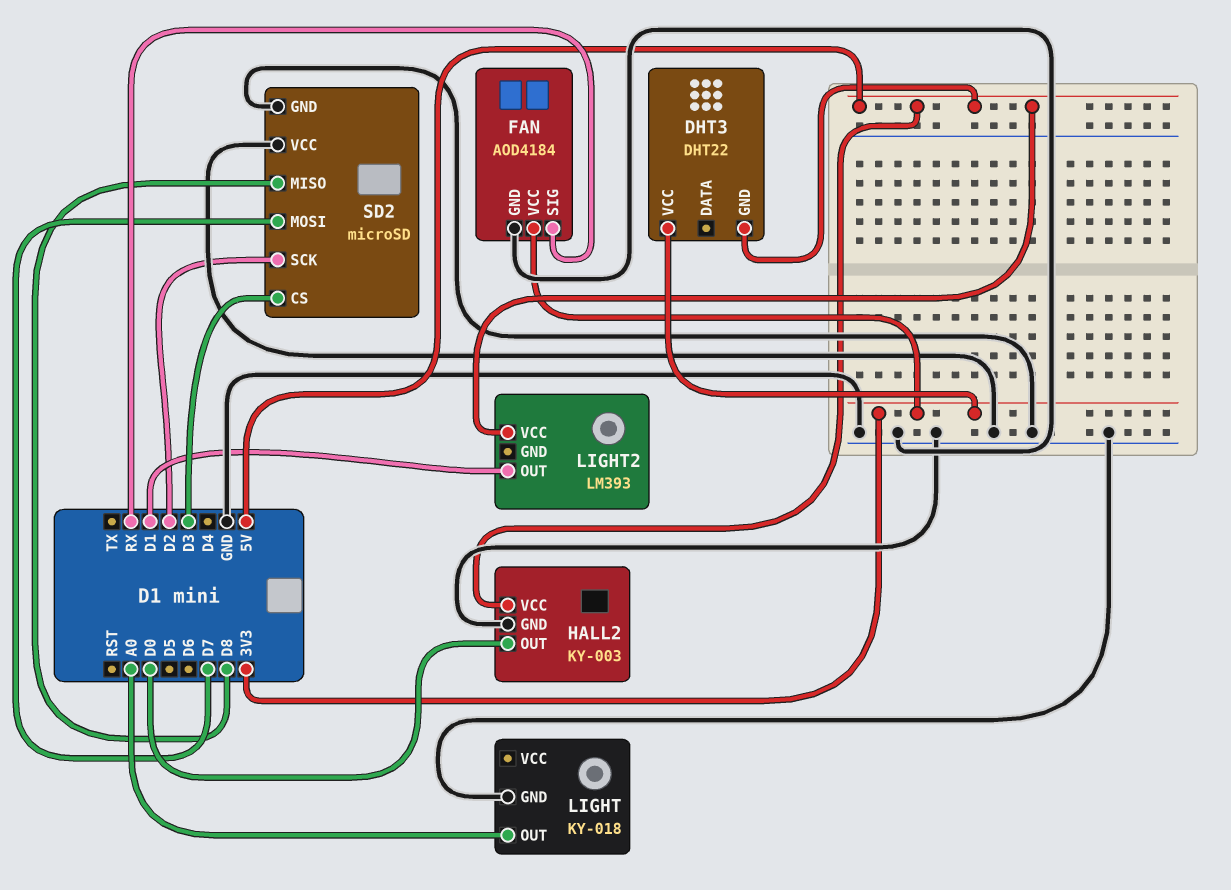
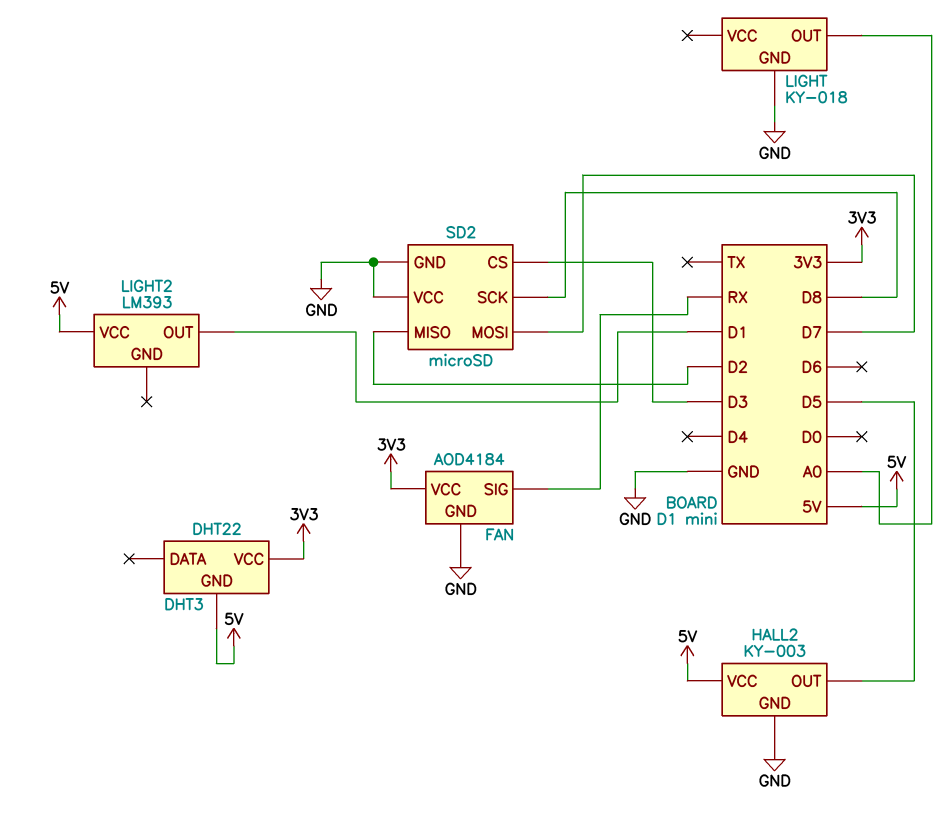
HALL2 pin OUT: D0 -> D5
SD2 pin MISO: D8 -> D2
SD2 pin SCK: D2 -> D8

